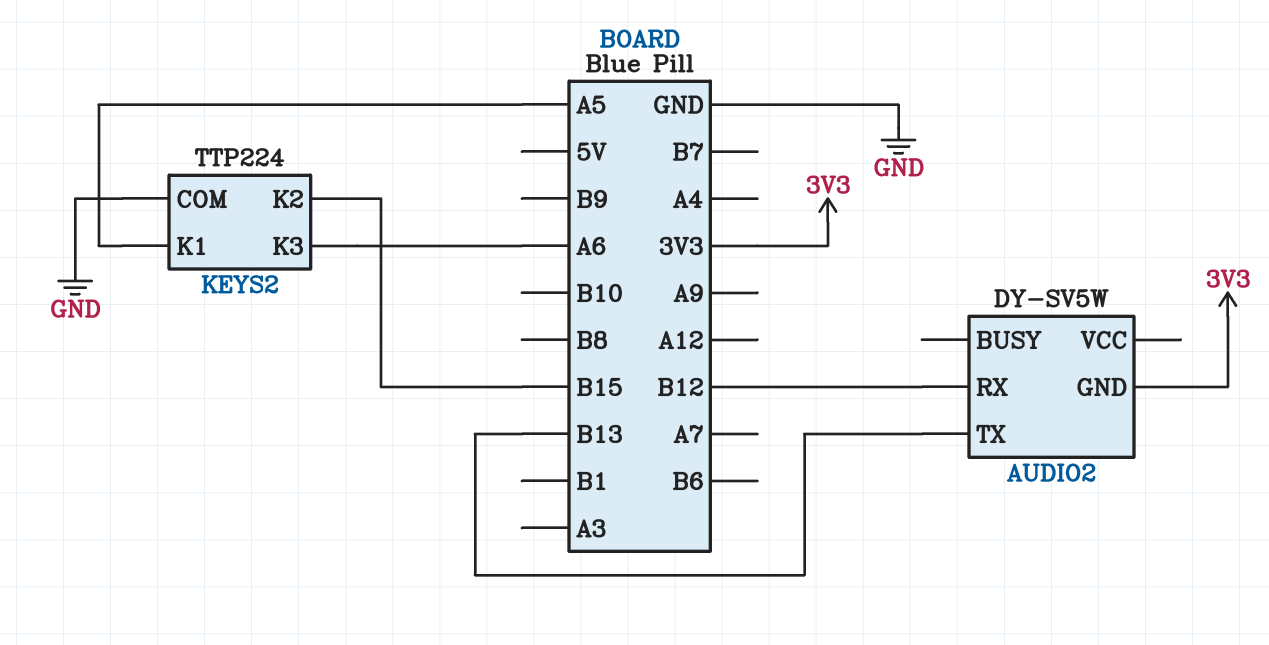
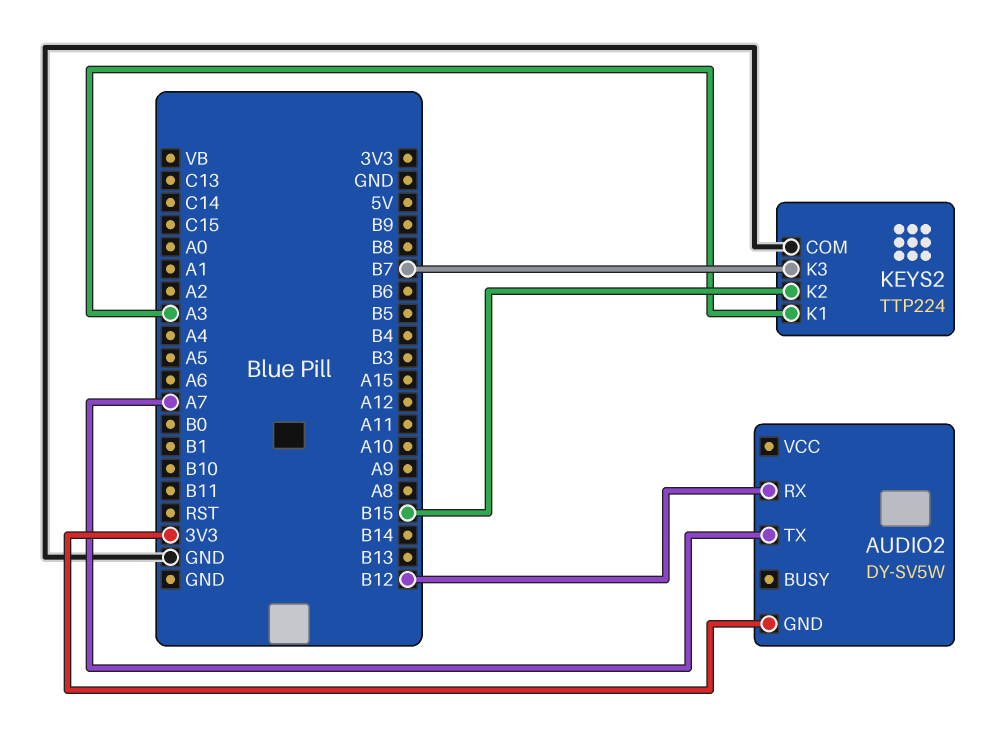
AUDIO2 pin TX: B13 -> A7
KEYS2 pin K1: A5 -> A3
KEYS2 pin K3: A6 -> B7

